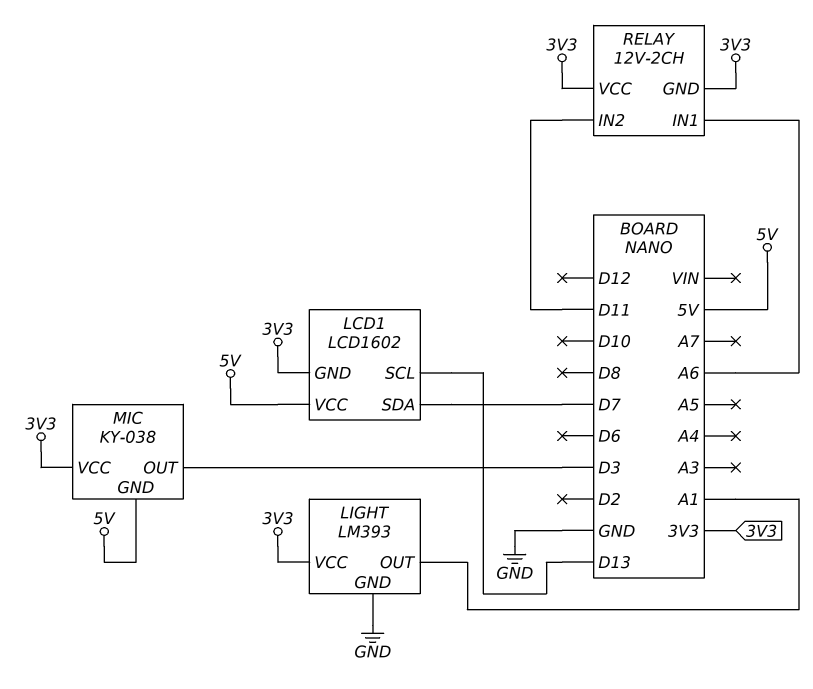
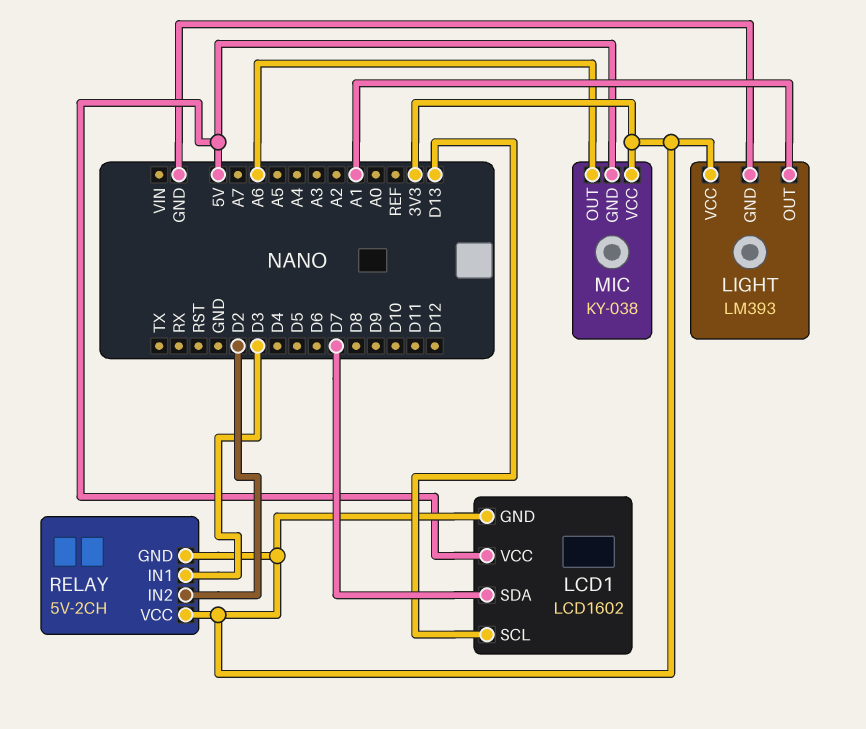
MIC pin OUT: D3 -> A6
RELAY: 12V-2CH -> 5V-2CH
RELAY pin IN1: A6 -> D3
RELAY pin IN2: D11 -> D2

